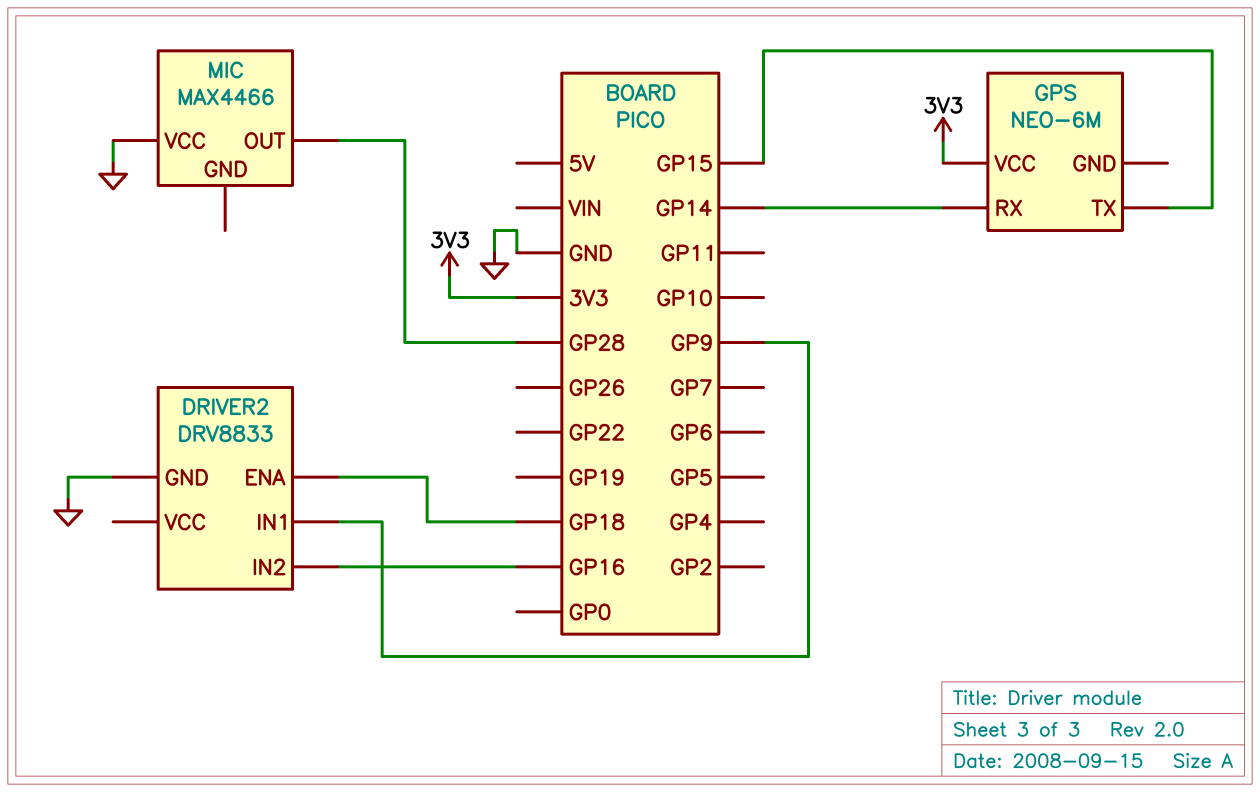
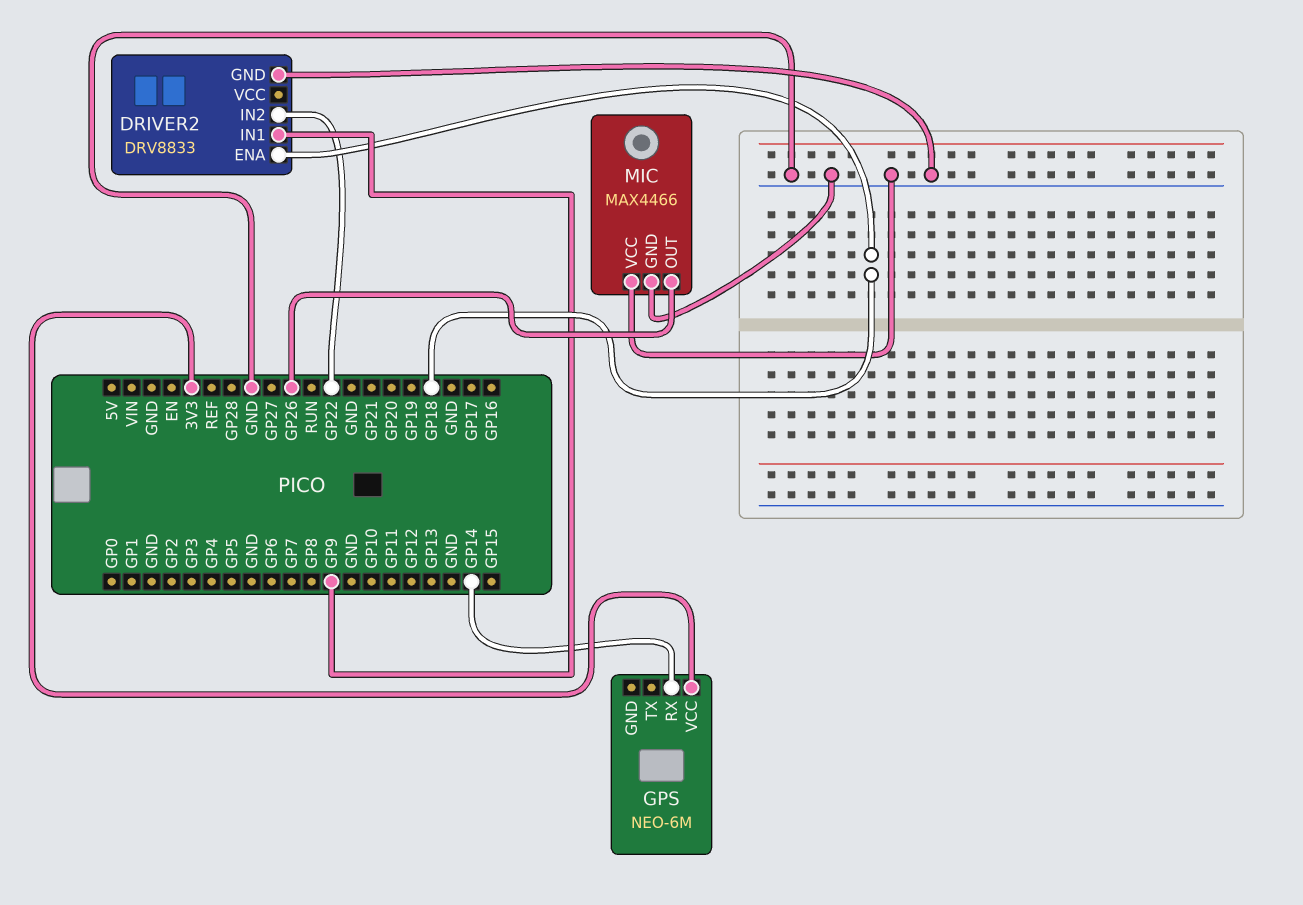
DRIVER2 pin IN2: GP16 -> GP22
GPS pin TX: GP15 -> none
MIC pin GND: none -> GND
MIC pin OUT: GP28 -> GP26

